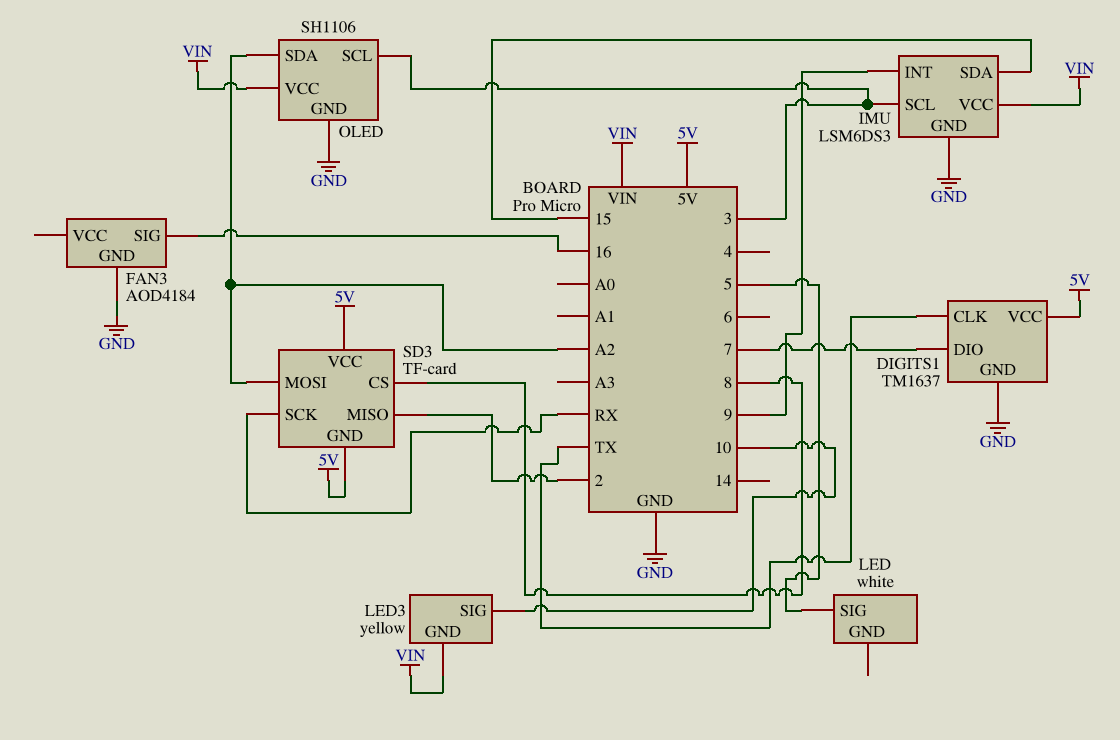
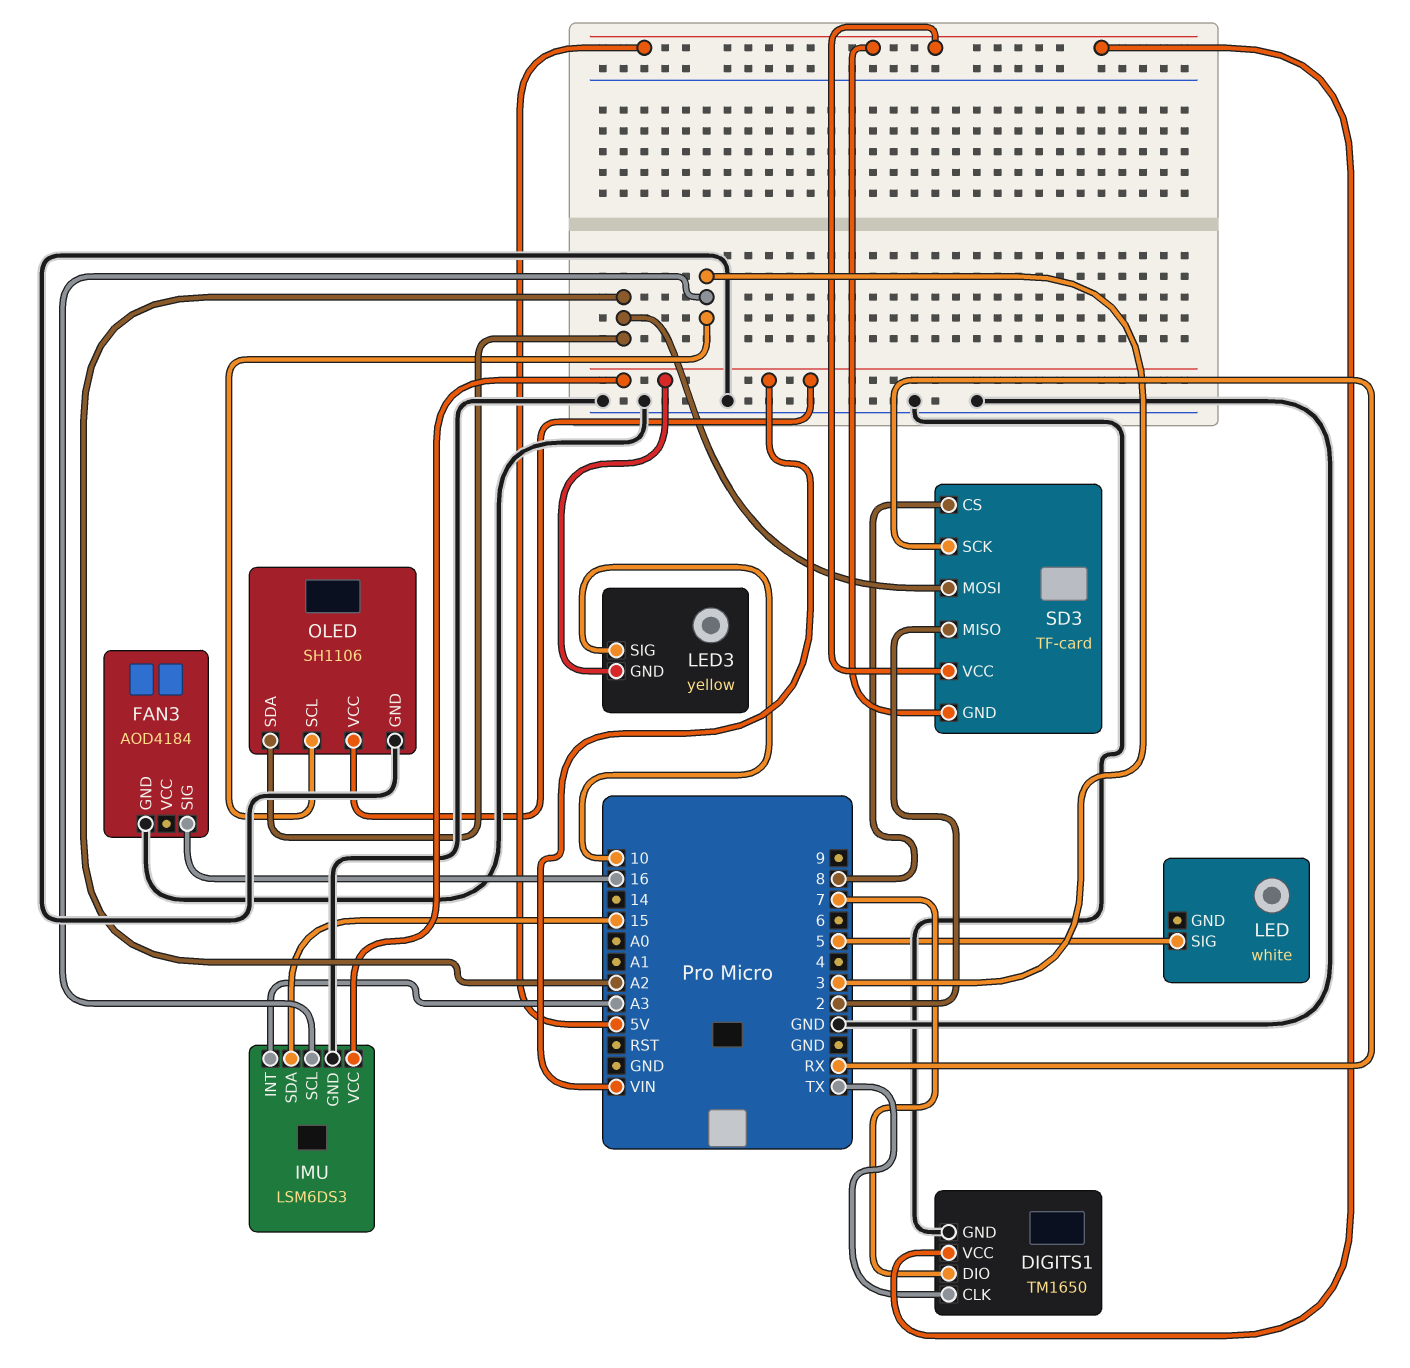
DIGITS1: TM1637 -> TM1650
IMU pin INT: 9 -> A3

